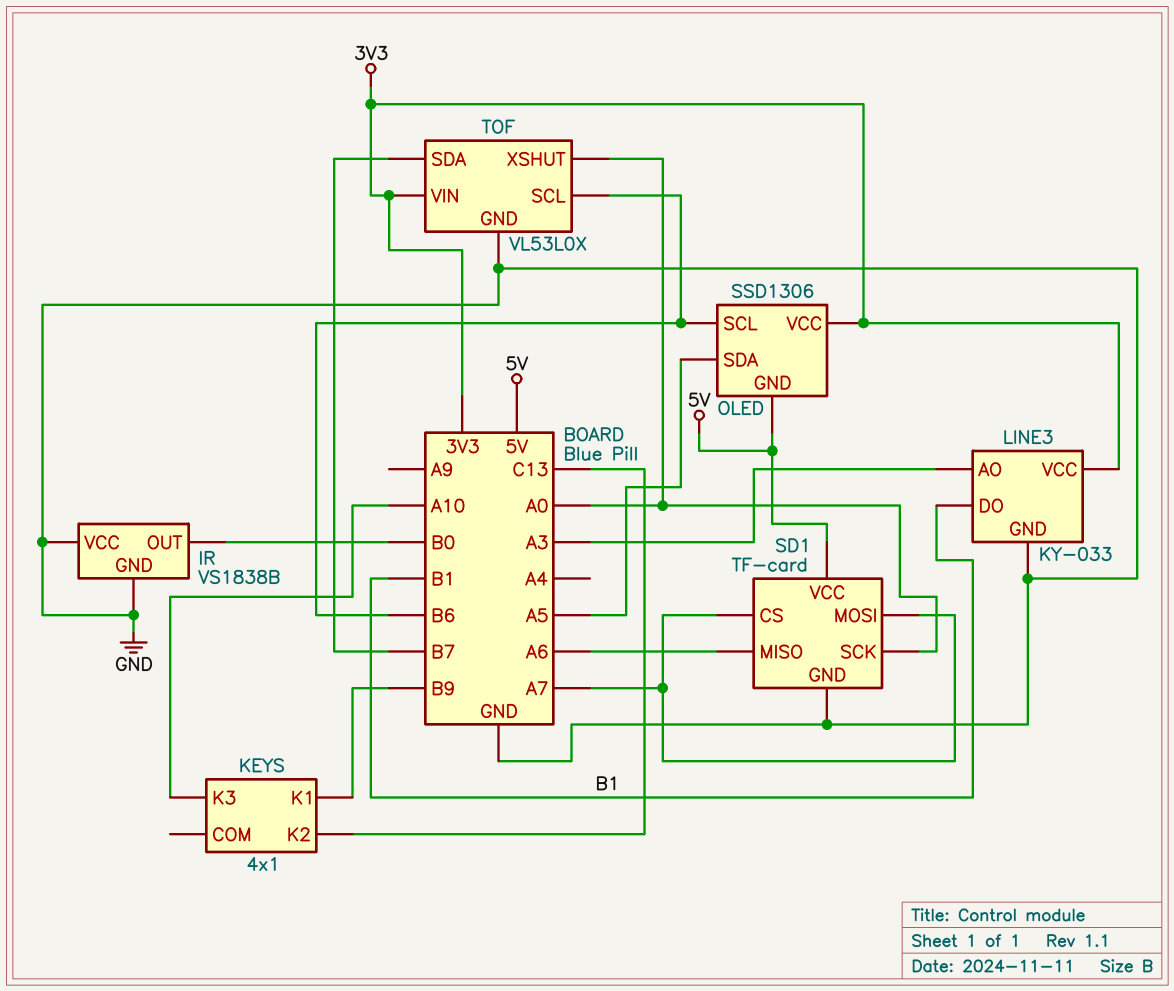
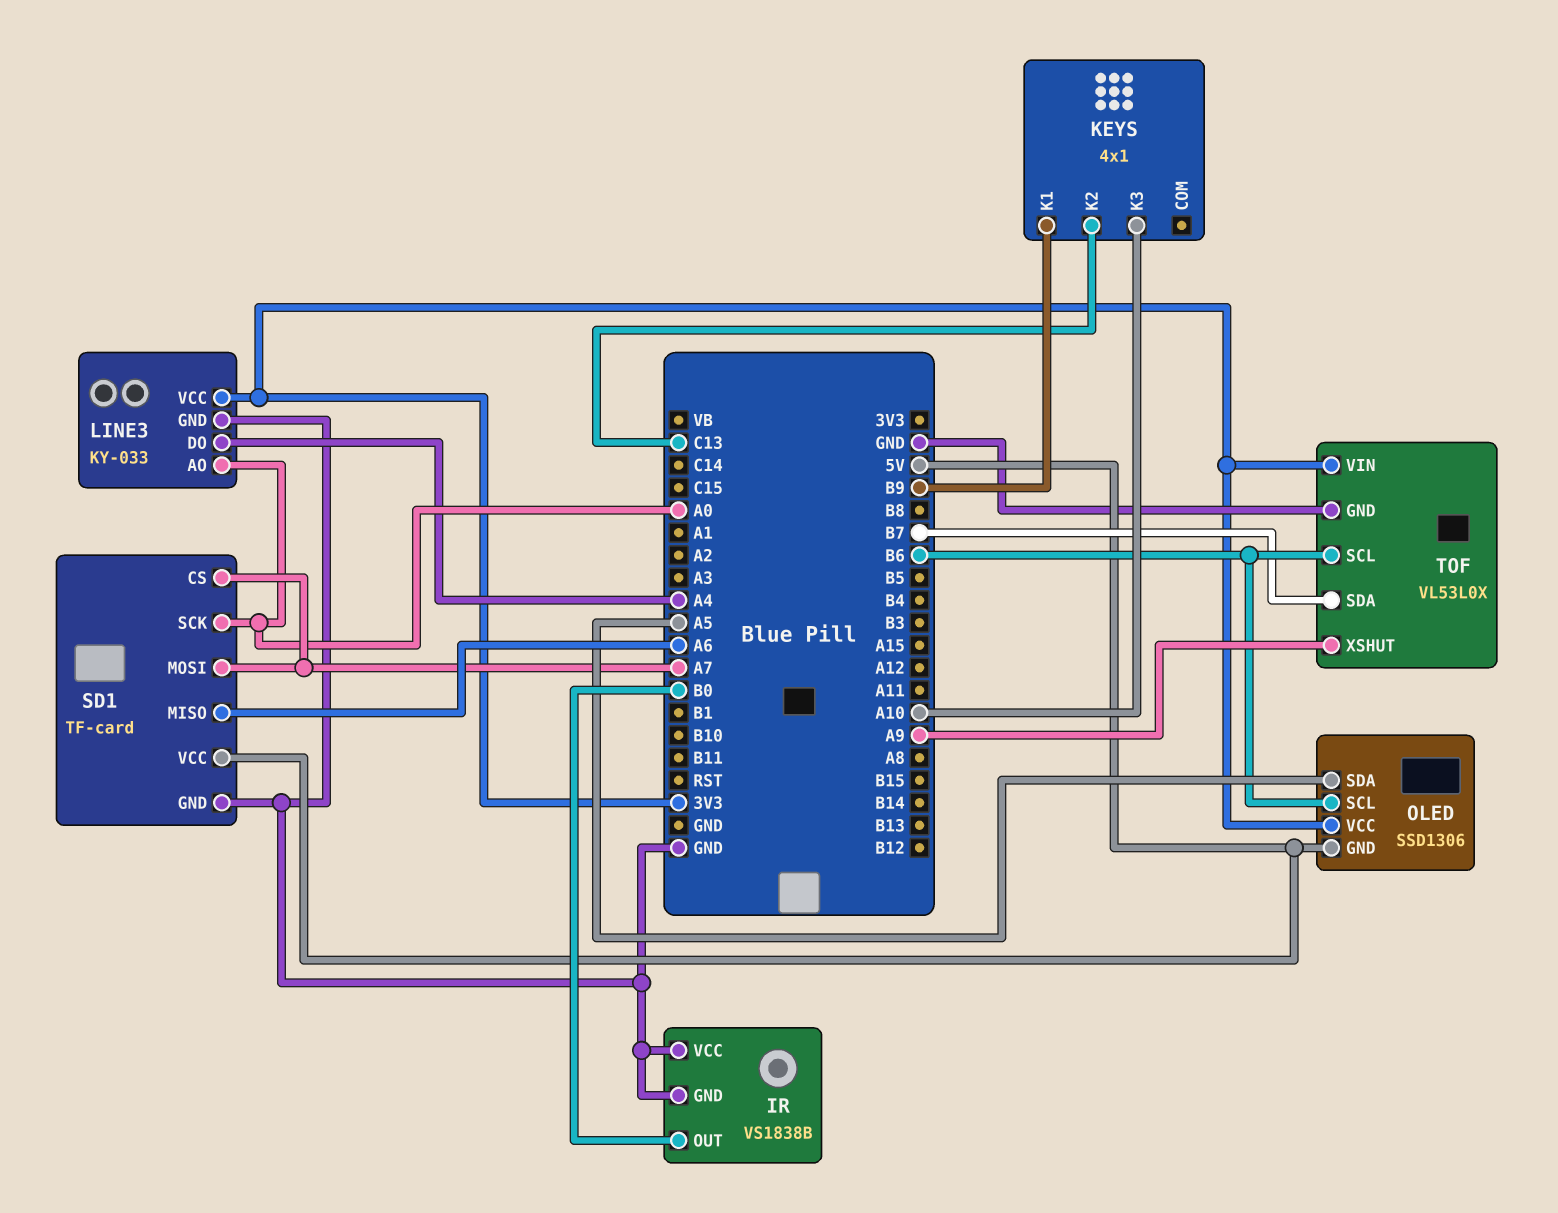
LINE3 pin AO: A3 -> A0
LINE3 pin DO: B1 -> A4
TOF pin XSHUT: A0 -> A9

